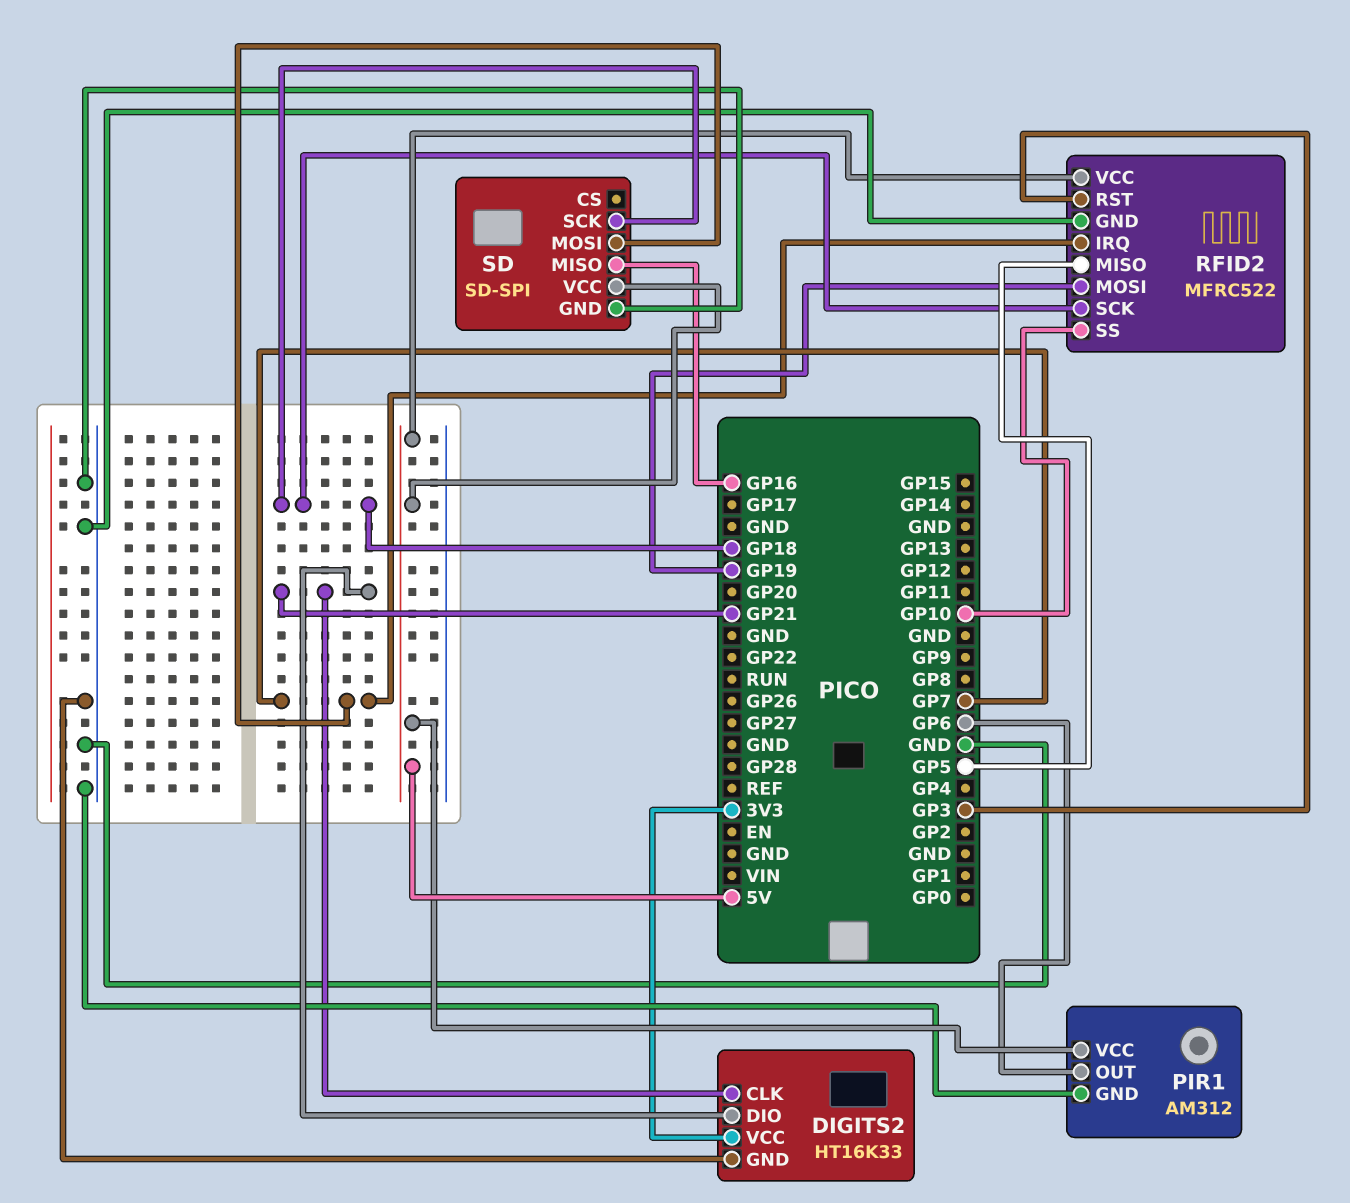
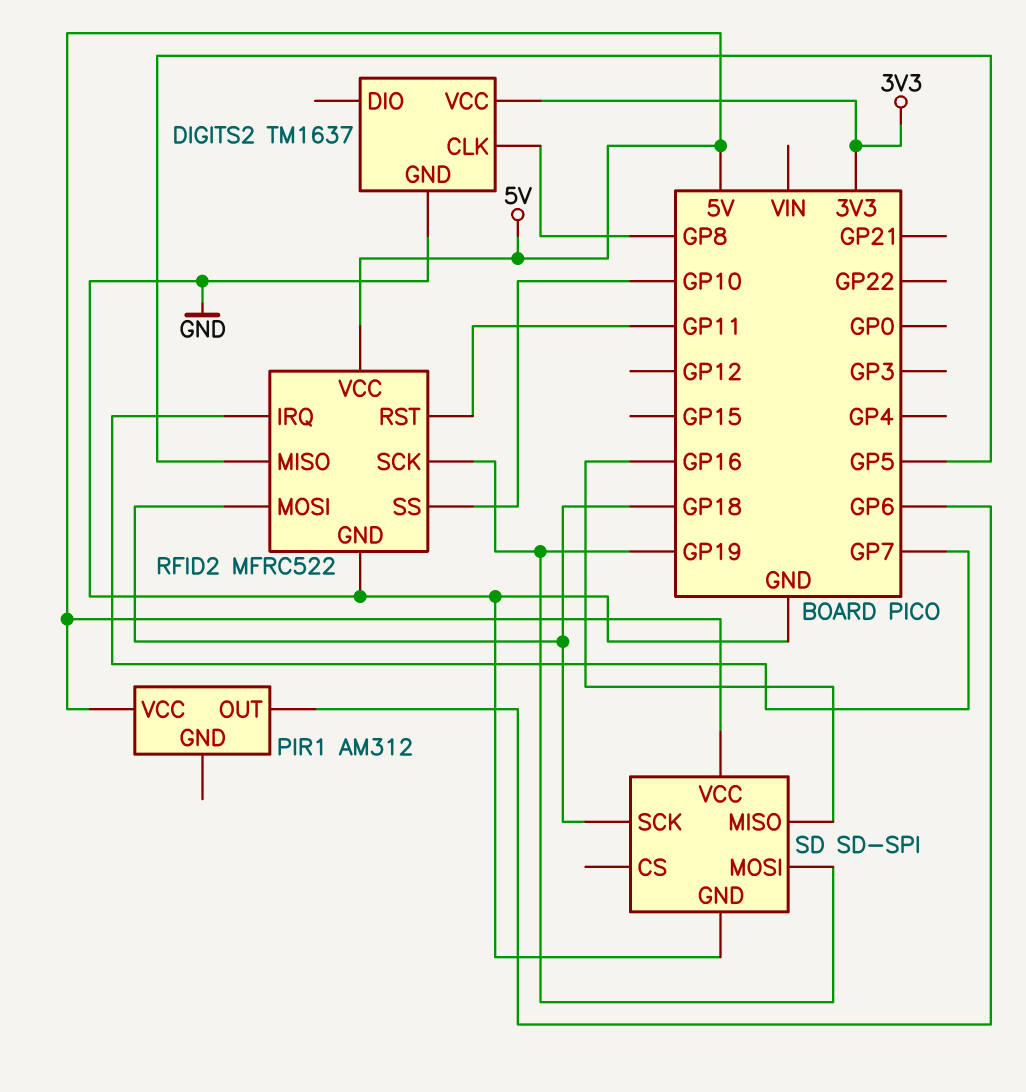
DIGITS2: HT16K33 -> TM1637
DIGITS2 pin CLK: GP21 -> GP8
DIGITS2 pin DIO: GP21 -> none
PIR1 pin GND: GND -> none
RFID2 pin MOSI: GP19 -> GP18
RFID2 pin RST: GP3 -> GP11
RFID2 pin SCK: GP18 -> GP19
SD pin MOSI: GP7 -> GP19

